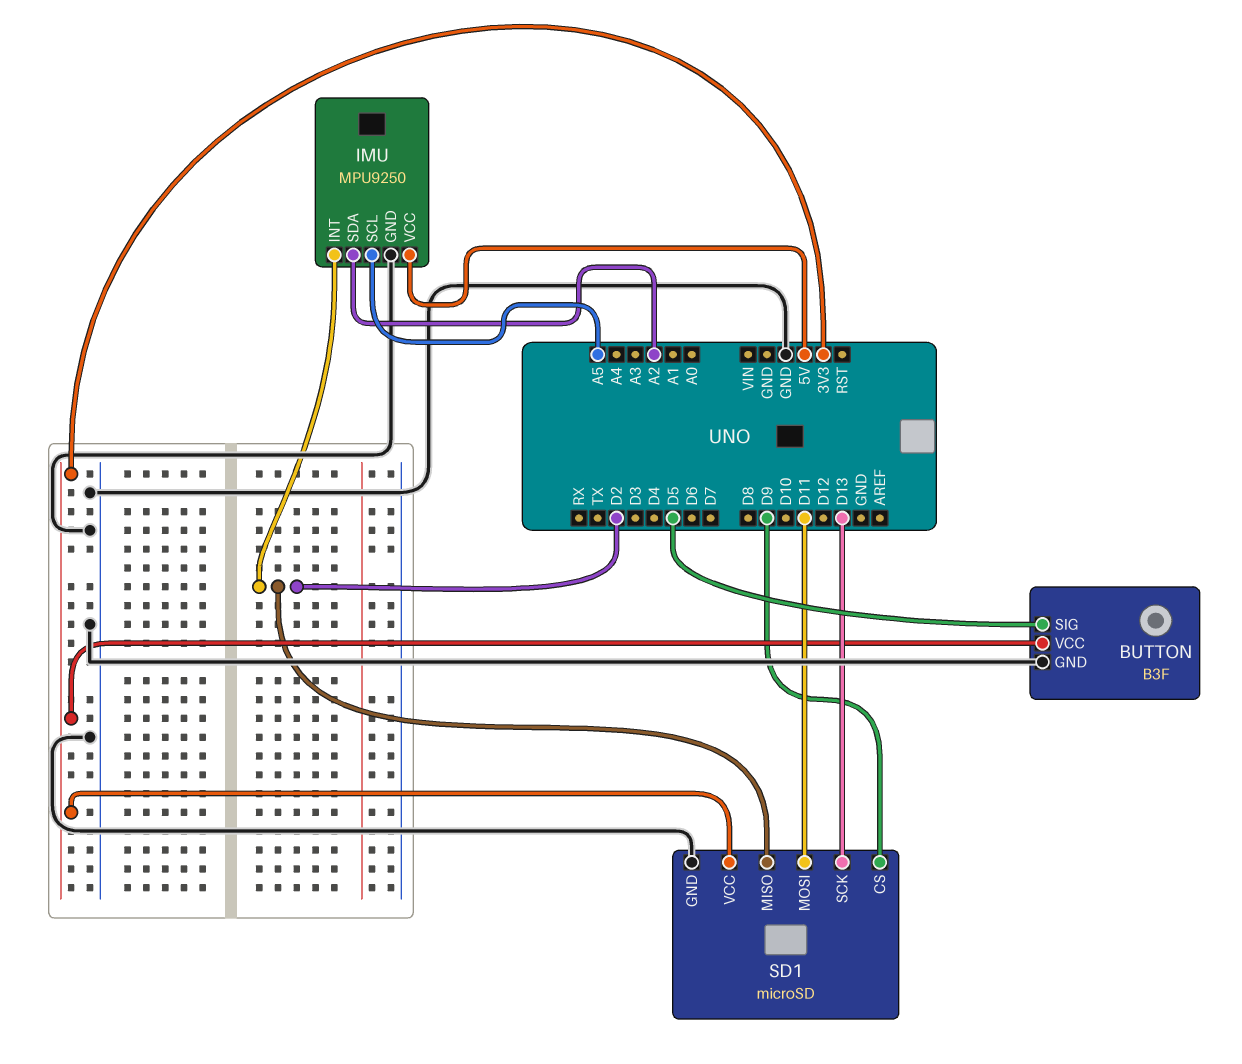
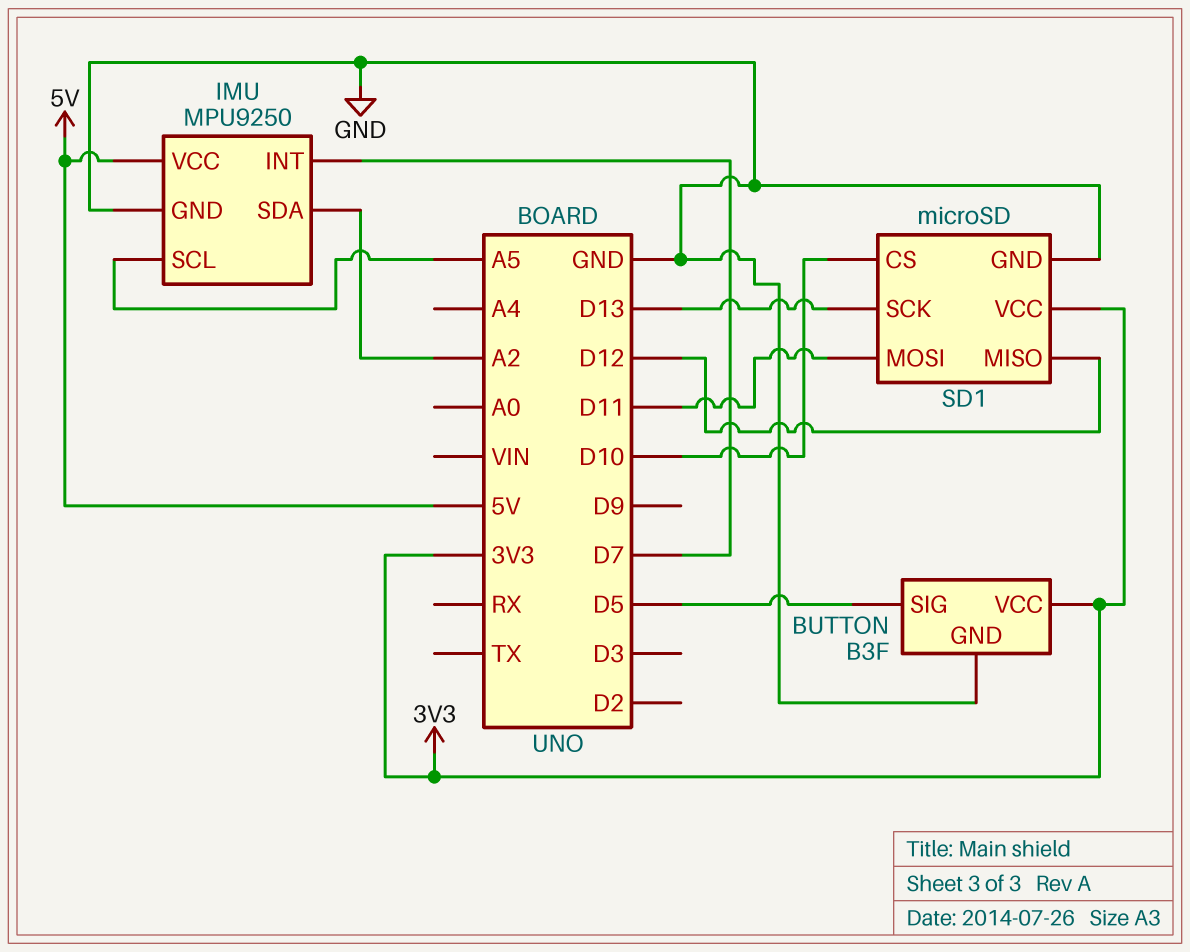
IMU pin INT: D2 -> D7
SD1 pin CS: D9 -> D10
SD1 pin MISO: D2 -> D12

